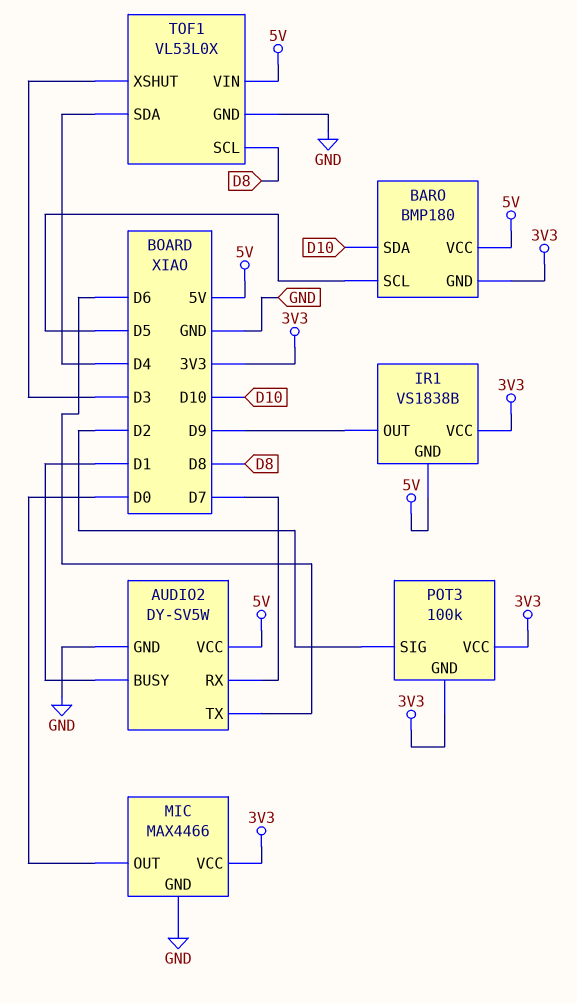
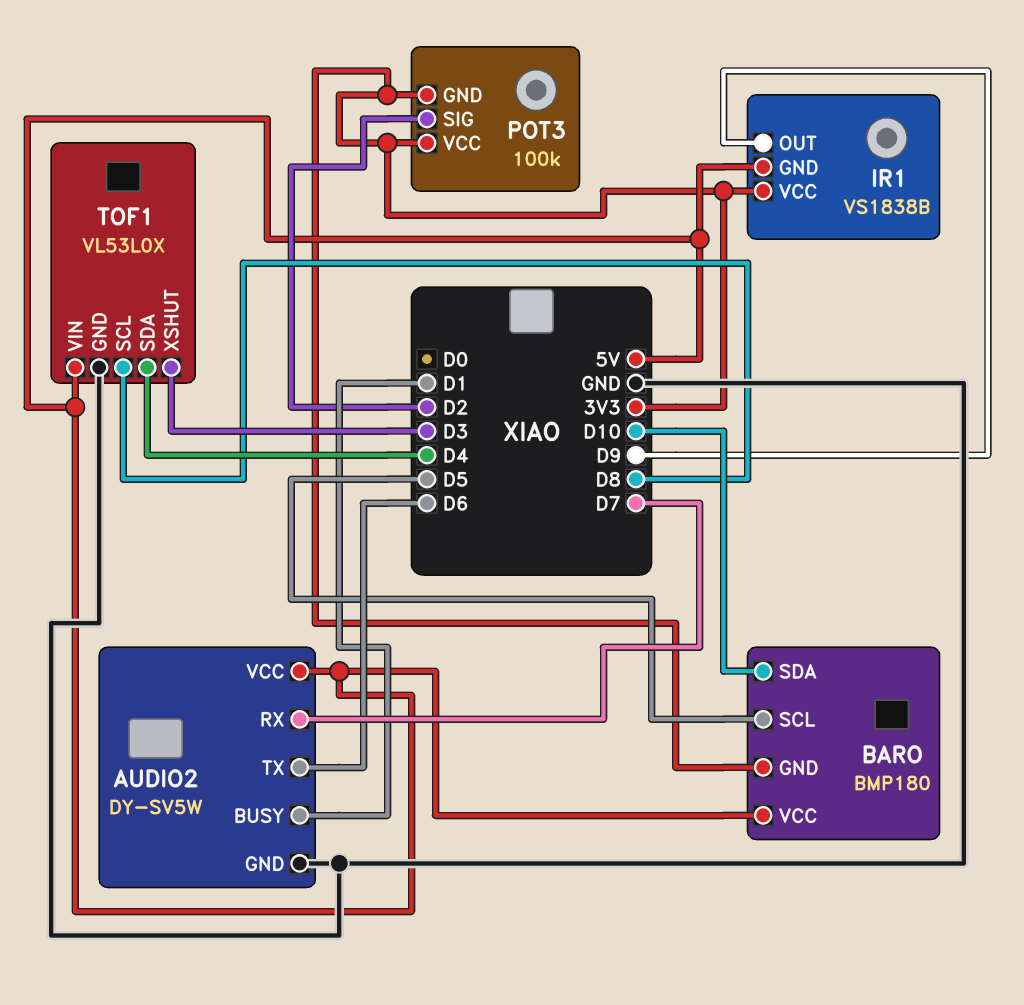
MIC: MAX4466 -> none
MIC pin GND: GND -> none
MIC pin OUT: D0 -> none
MIC pin VCC: 3V3 -> none

